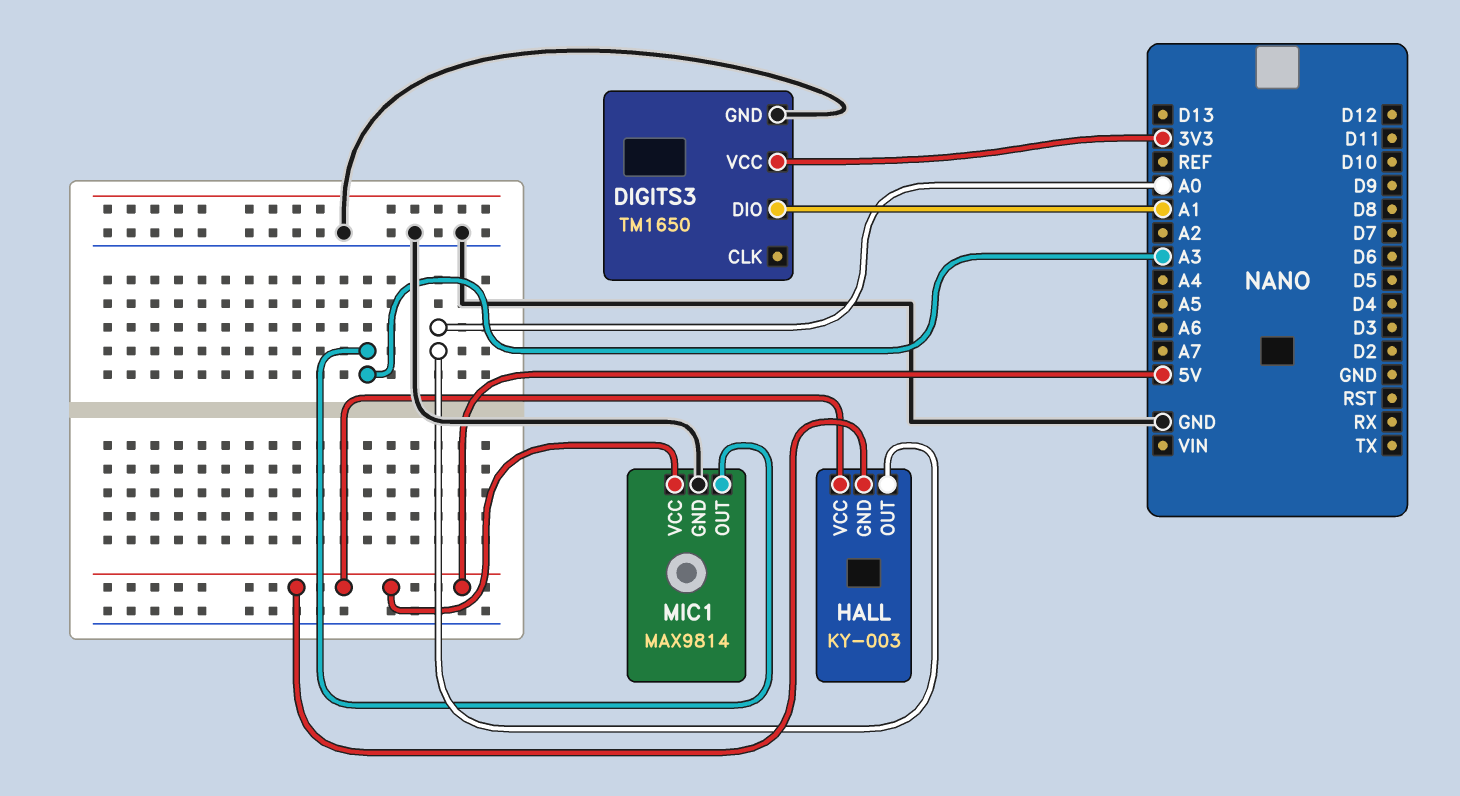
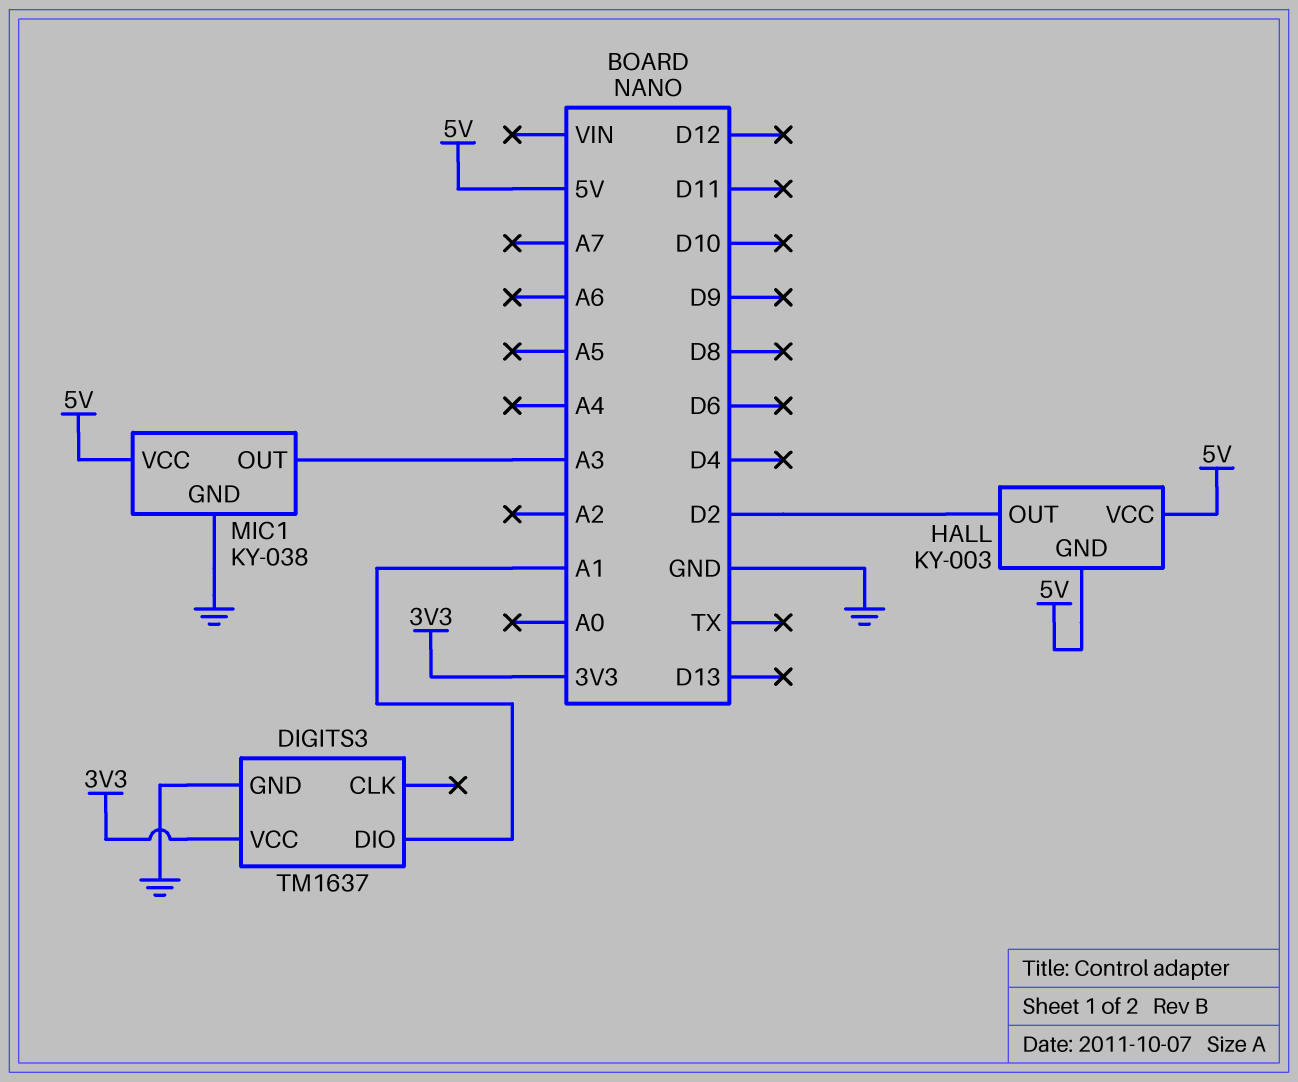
DIGITS3: TM1650 -> TM1637
HALL pin OUT: A0 -> D2
MIC1: MAX9814 -> KY-038

